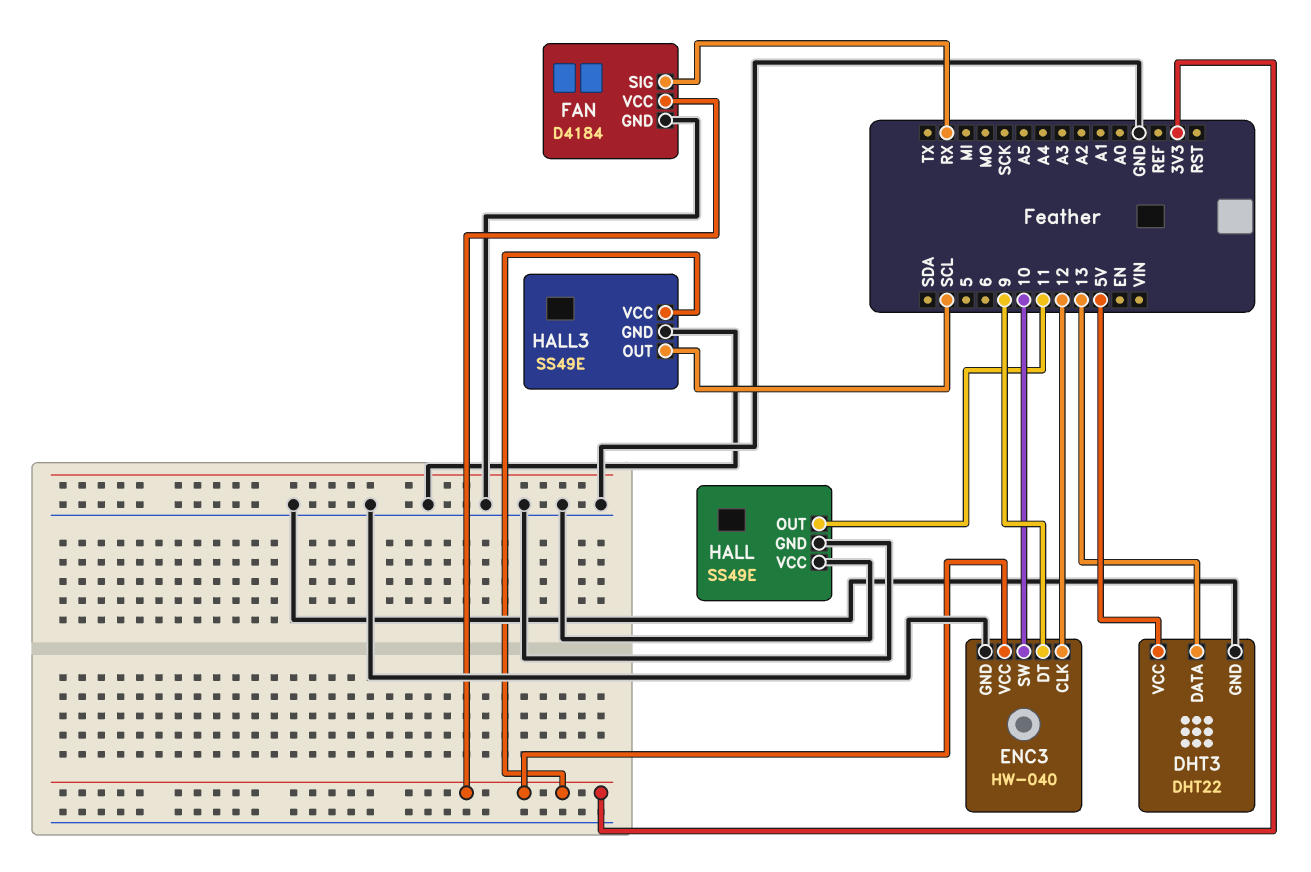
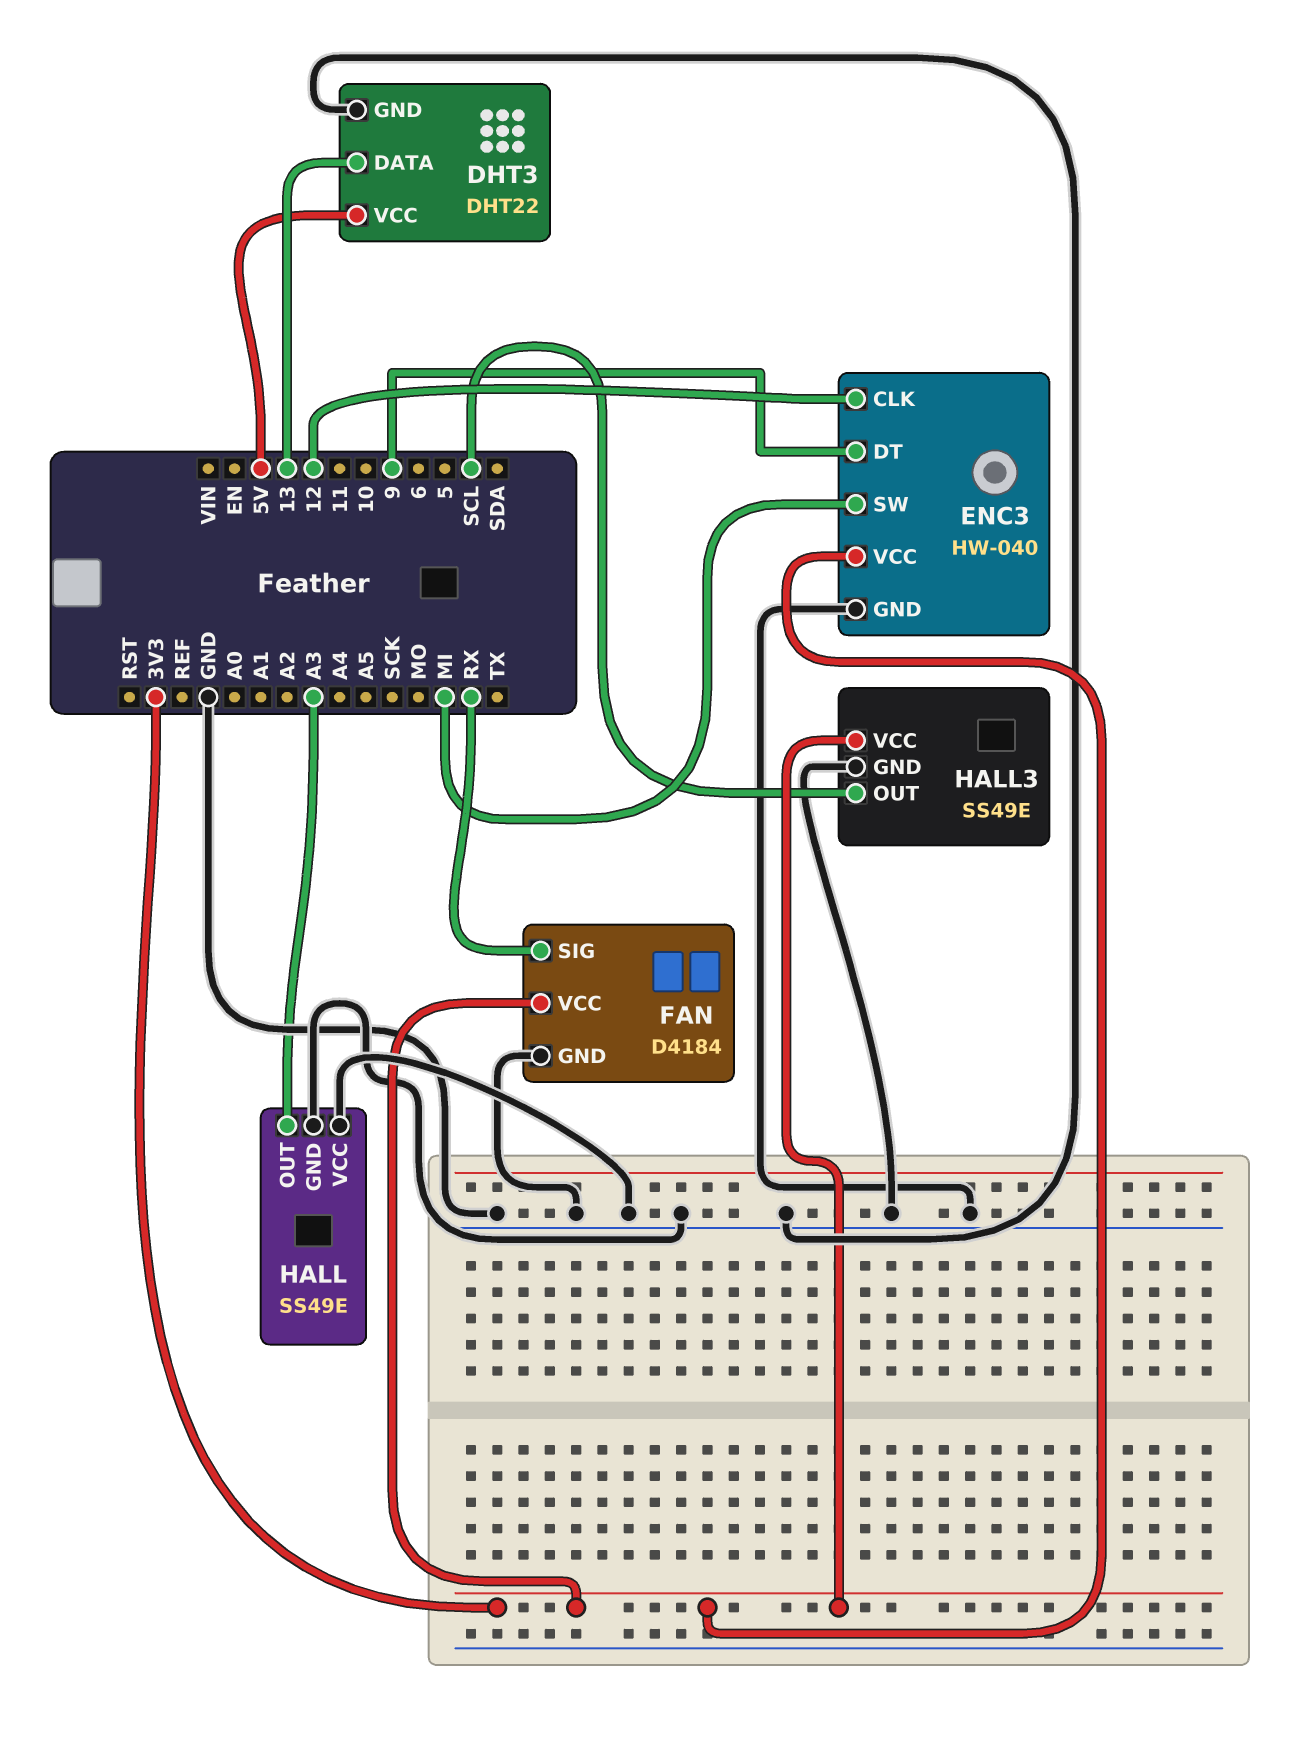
ENC3 pin SW: 10 -> MI
HALL pin OUT: 11 -> A3

